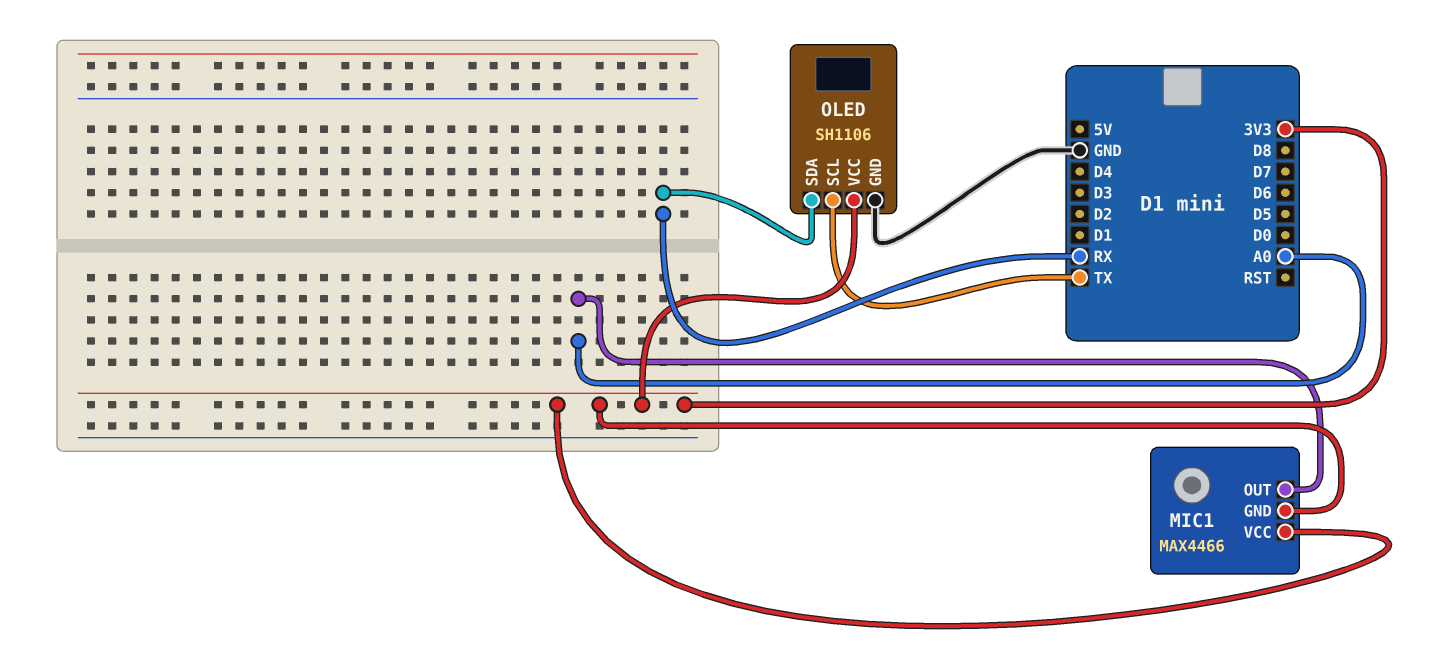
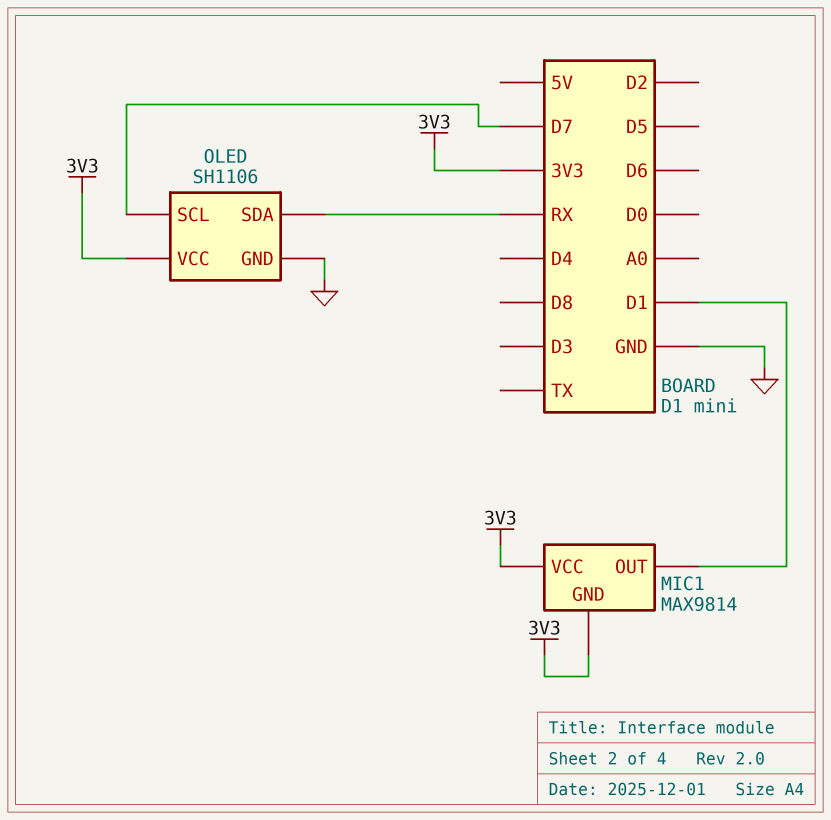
MIC1: MAX4466 -> MAX9814
MIC1 pin OUT: A0 -> D1
OLED pin SCL: TX -> D7

